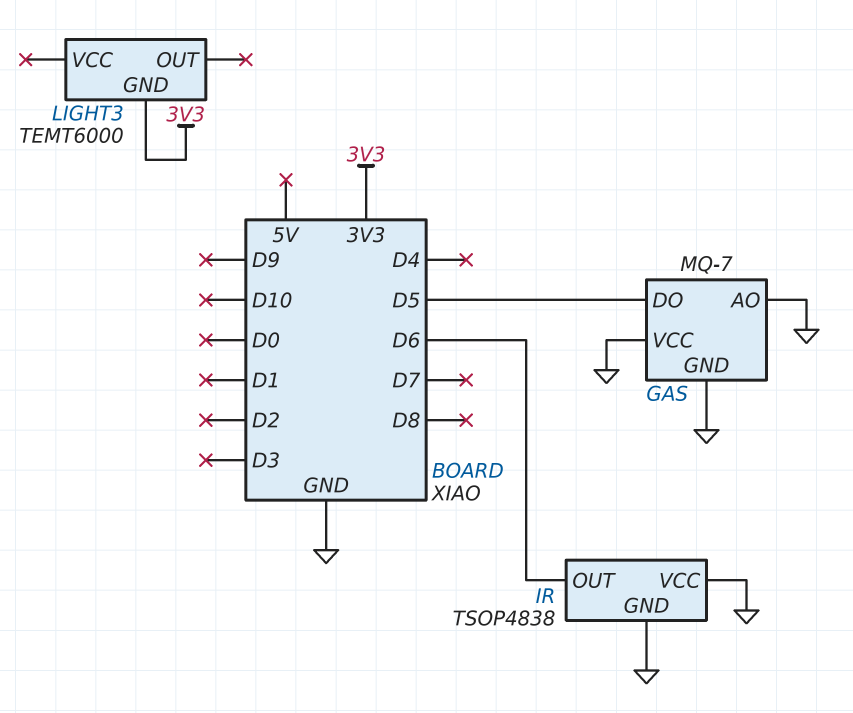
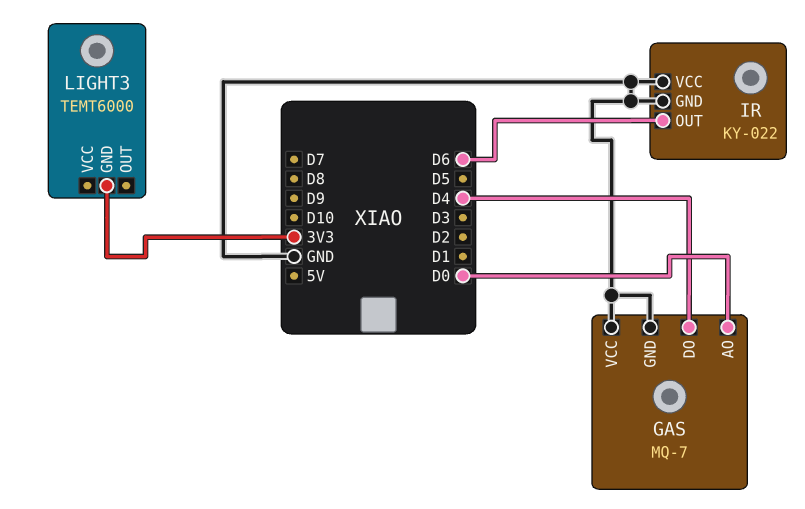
GAS pin AO: GND -> D0
GAS pin DO: D5 -> D4
IR: TSOP4838 -> KY-022

